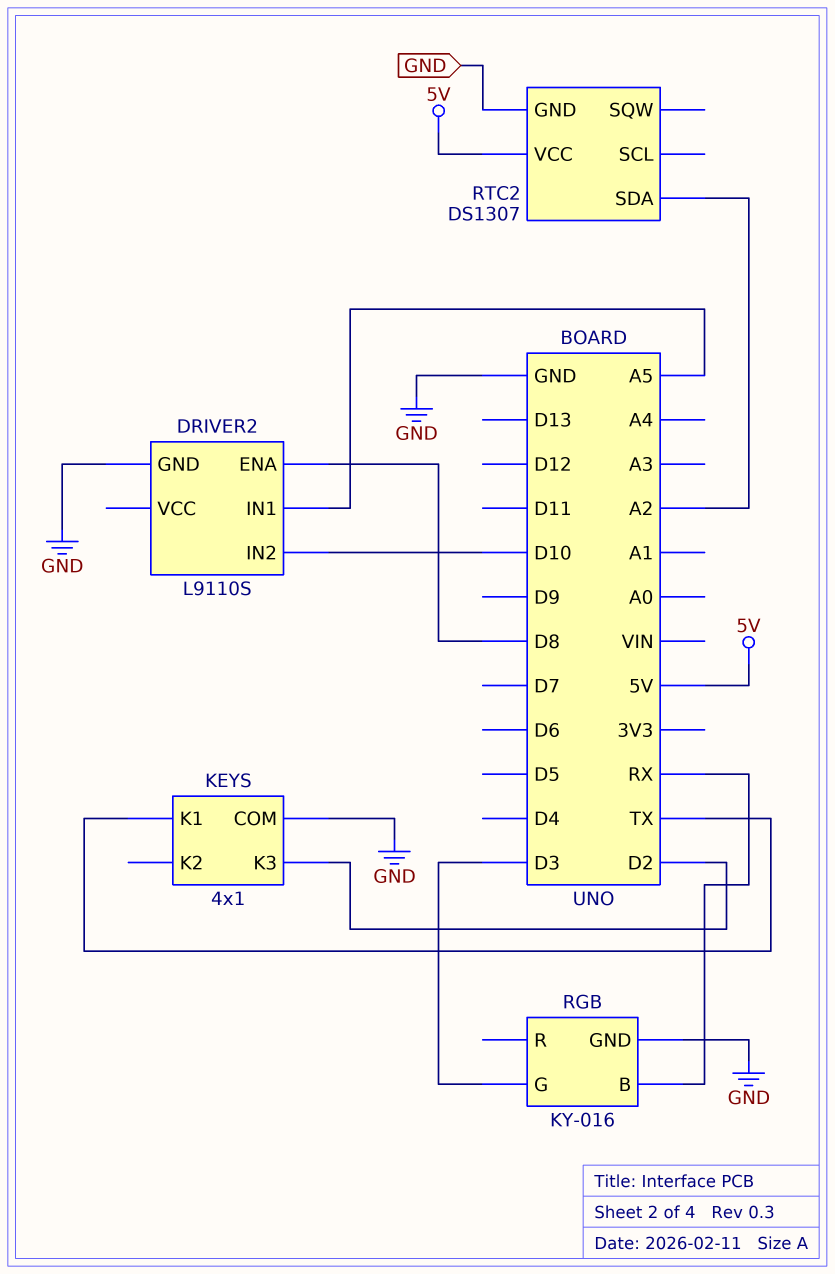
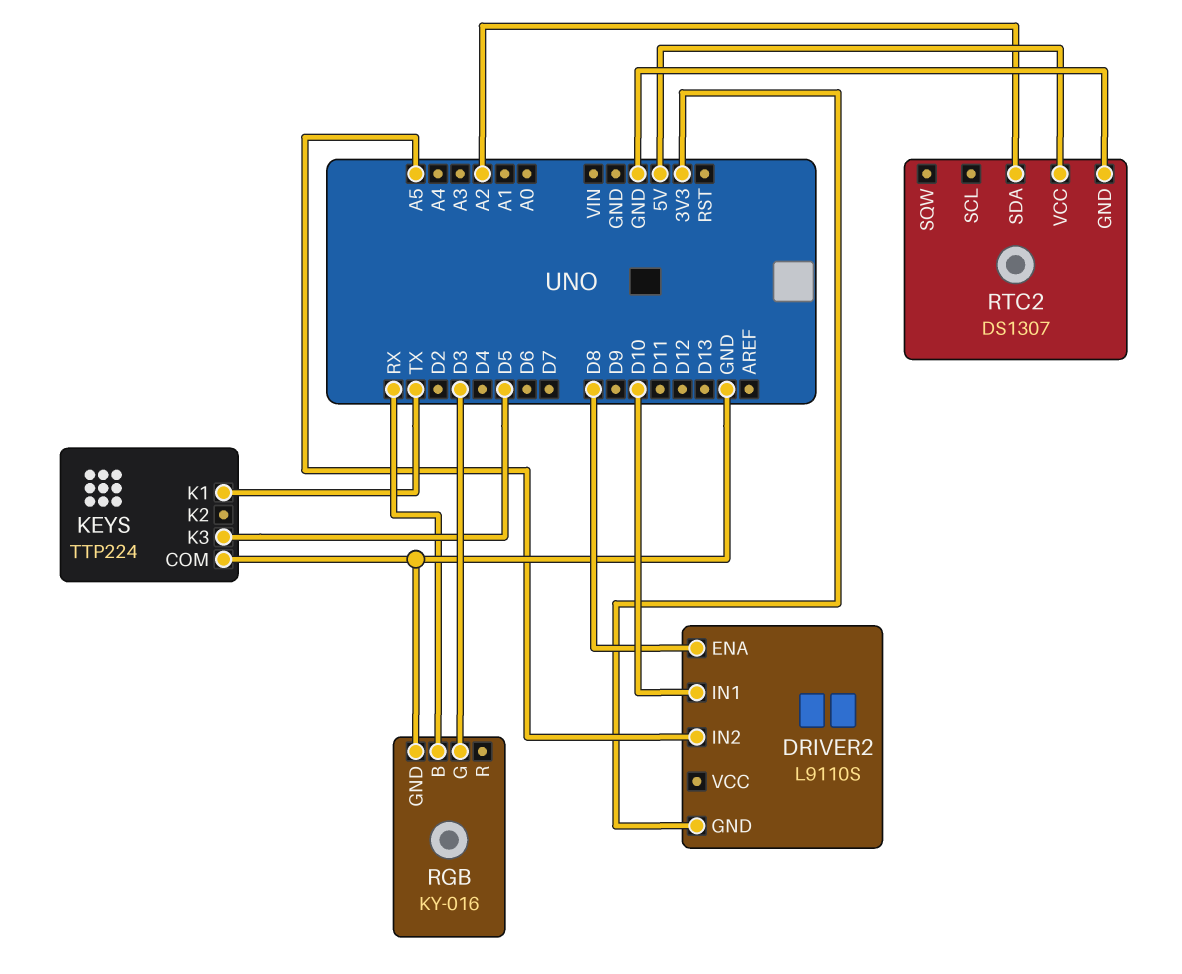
DRIVER2 pin GND: GND -> 3V3
DRIVER2 pin IN1: A5 -> D10
DRIVER2 pin IN2: D10 -> A5
KEYS: 4x1 -> TTP224
KEYS pin K3: D2 -> D5

